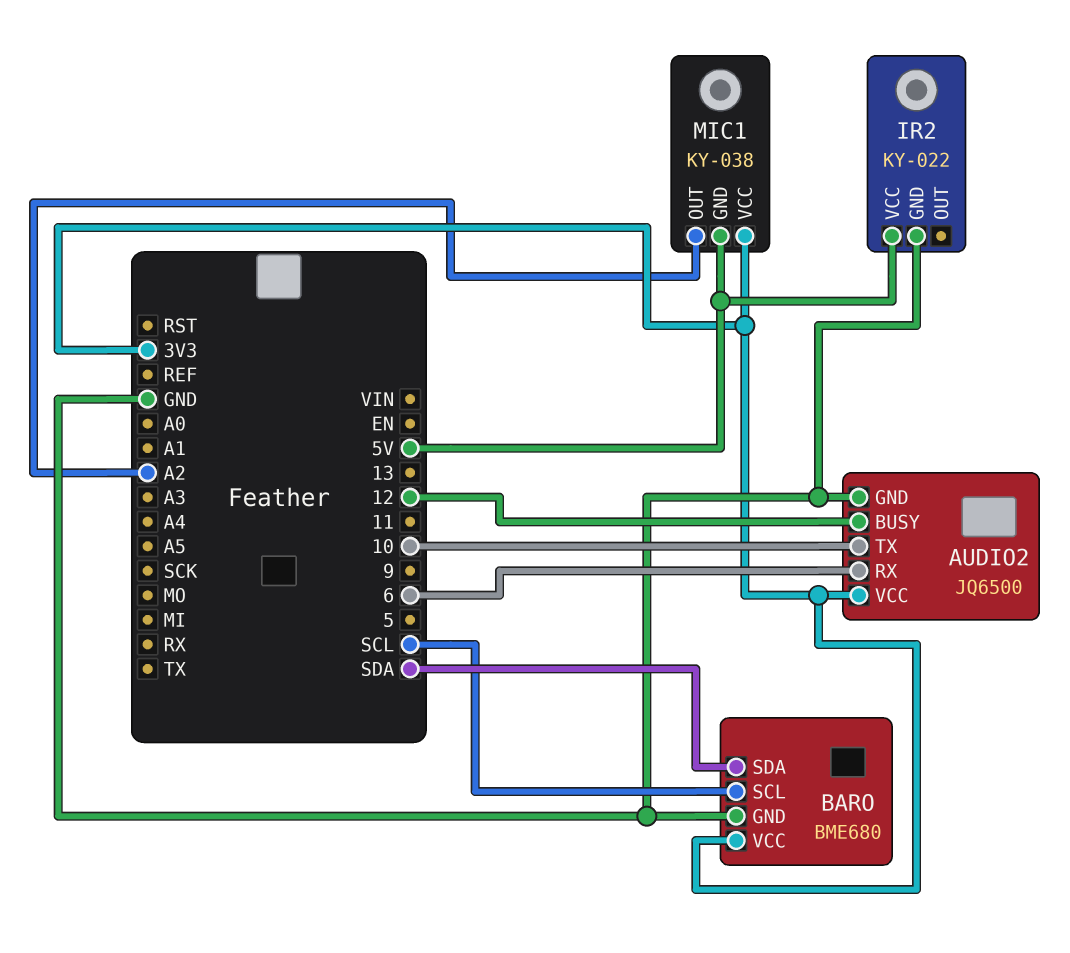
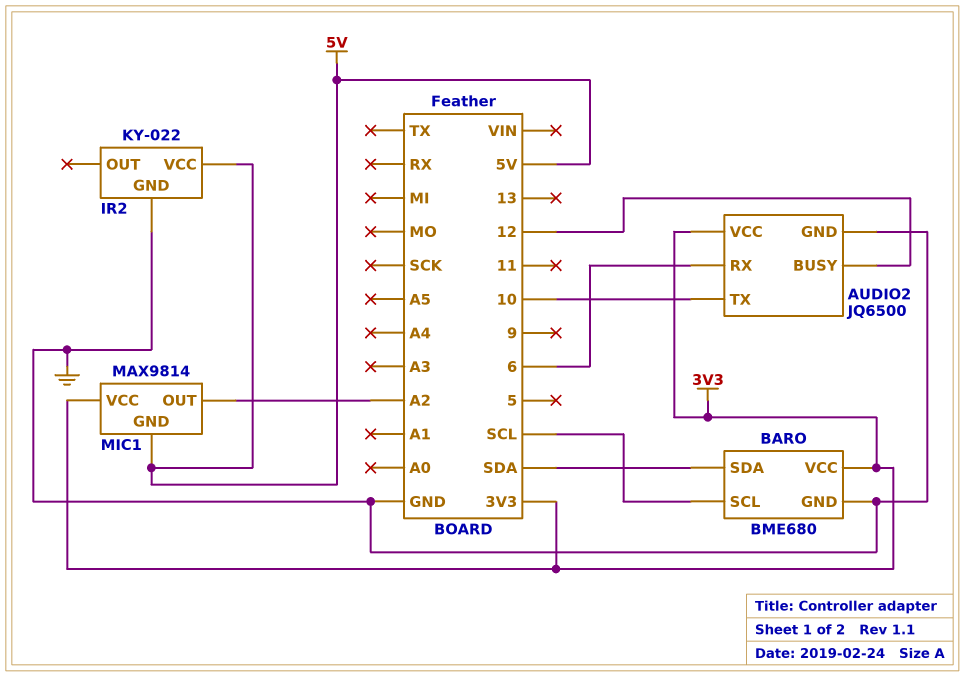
MIC1: KY-038 -> MAX9814

